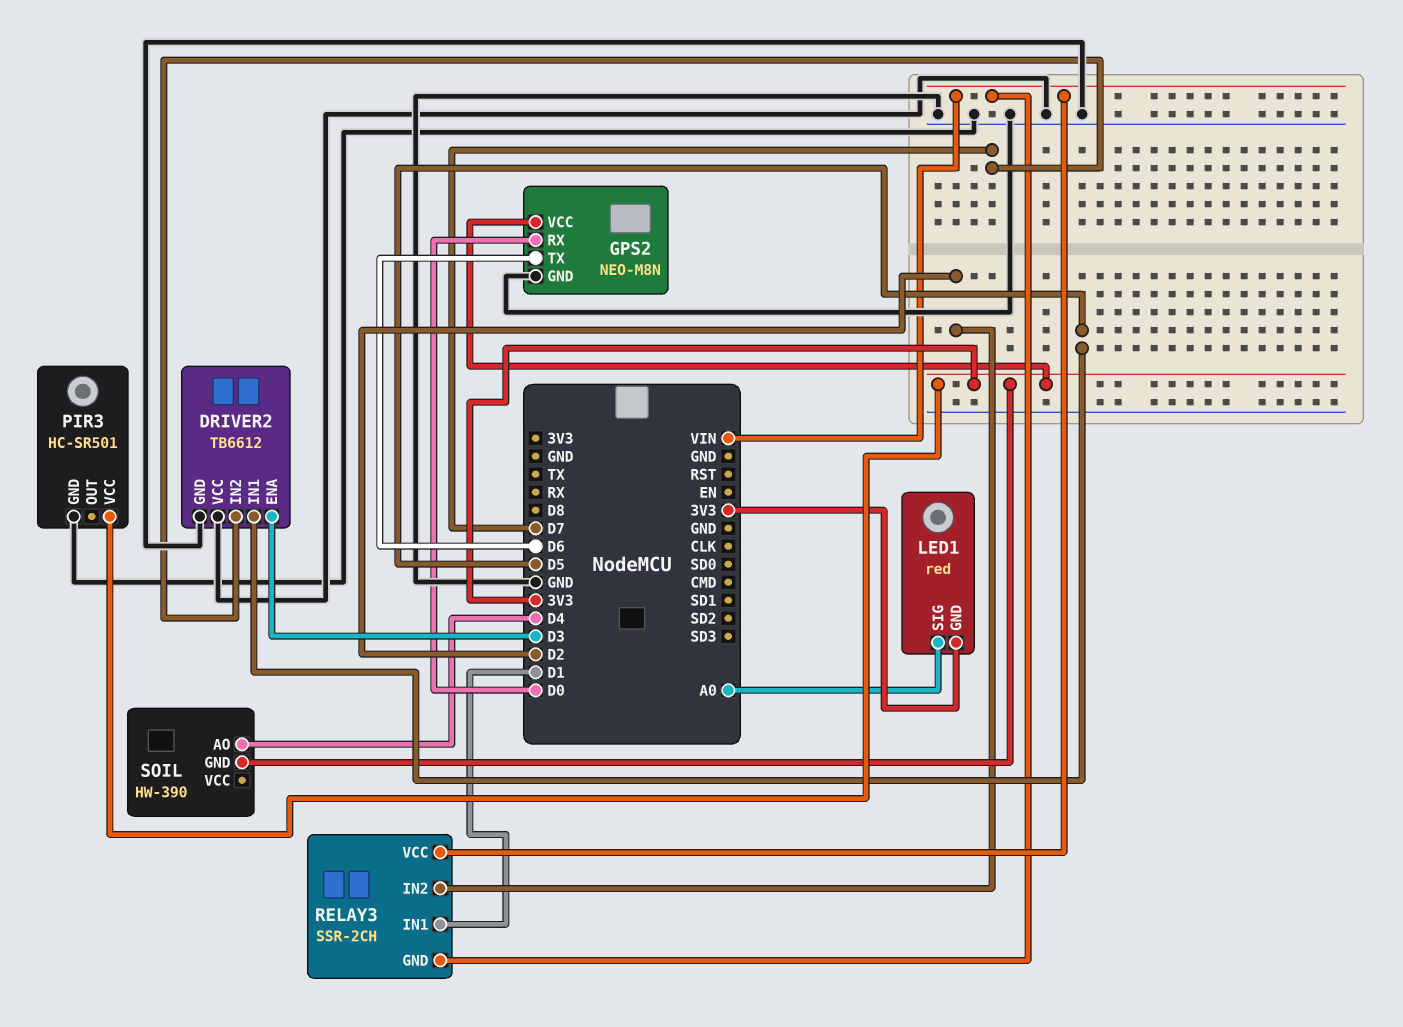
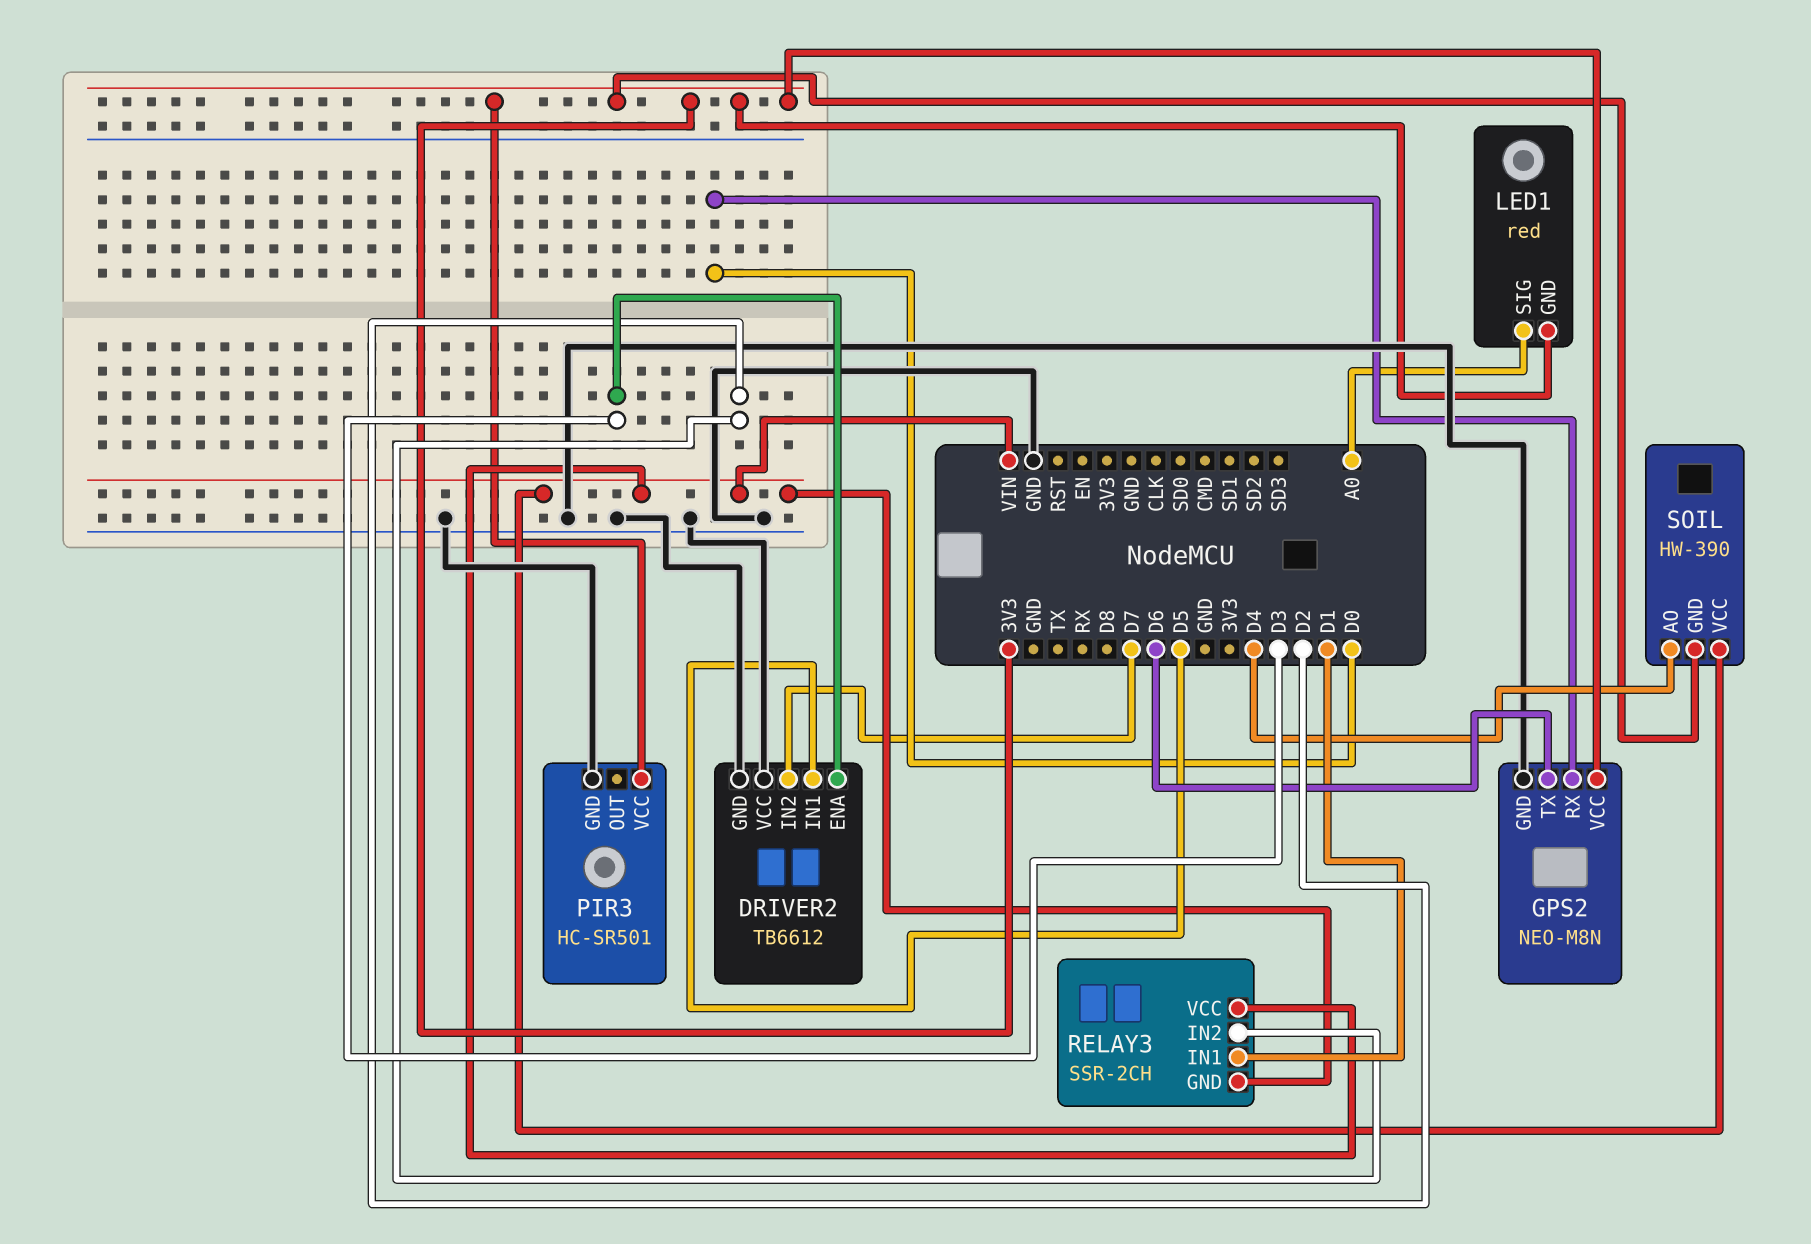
SOIL pin VCC: none -> VIN

